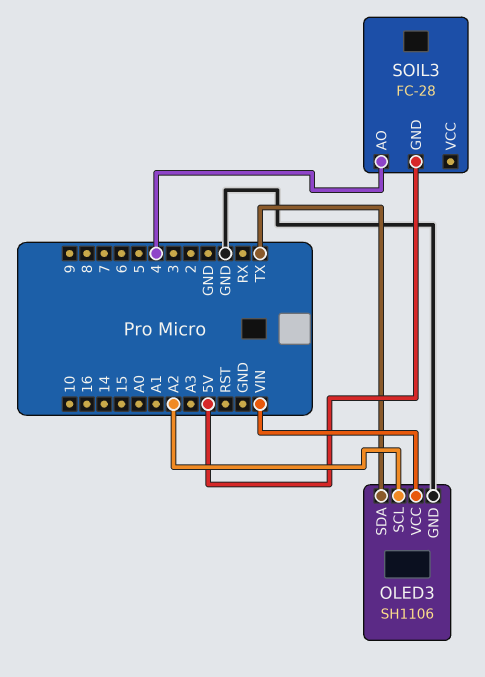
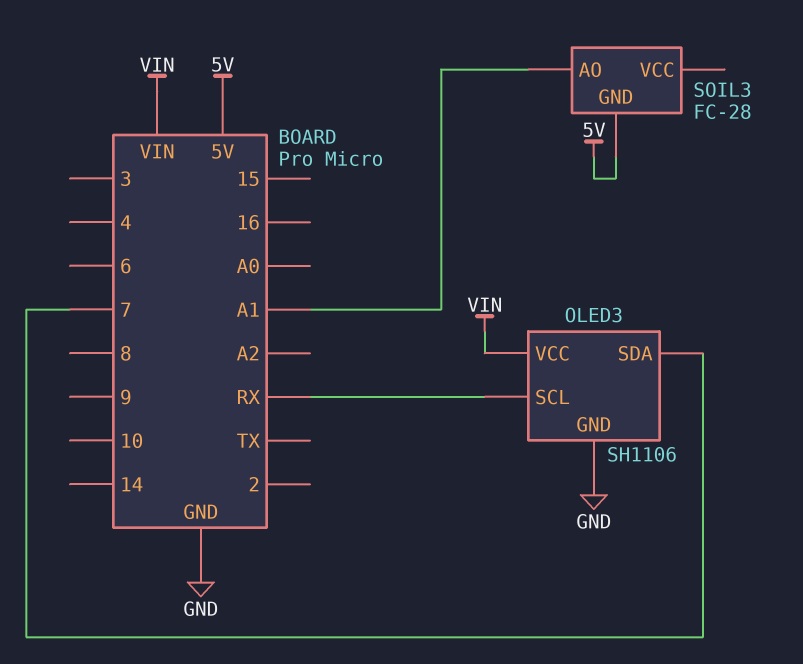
OLED3 pin SCL: A2 -> RX
OLED3 pin SDA: TX -> 7
SOIL3 pin AO: 4 -> A1

